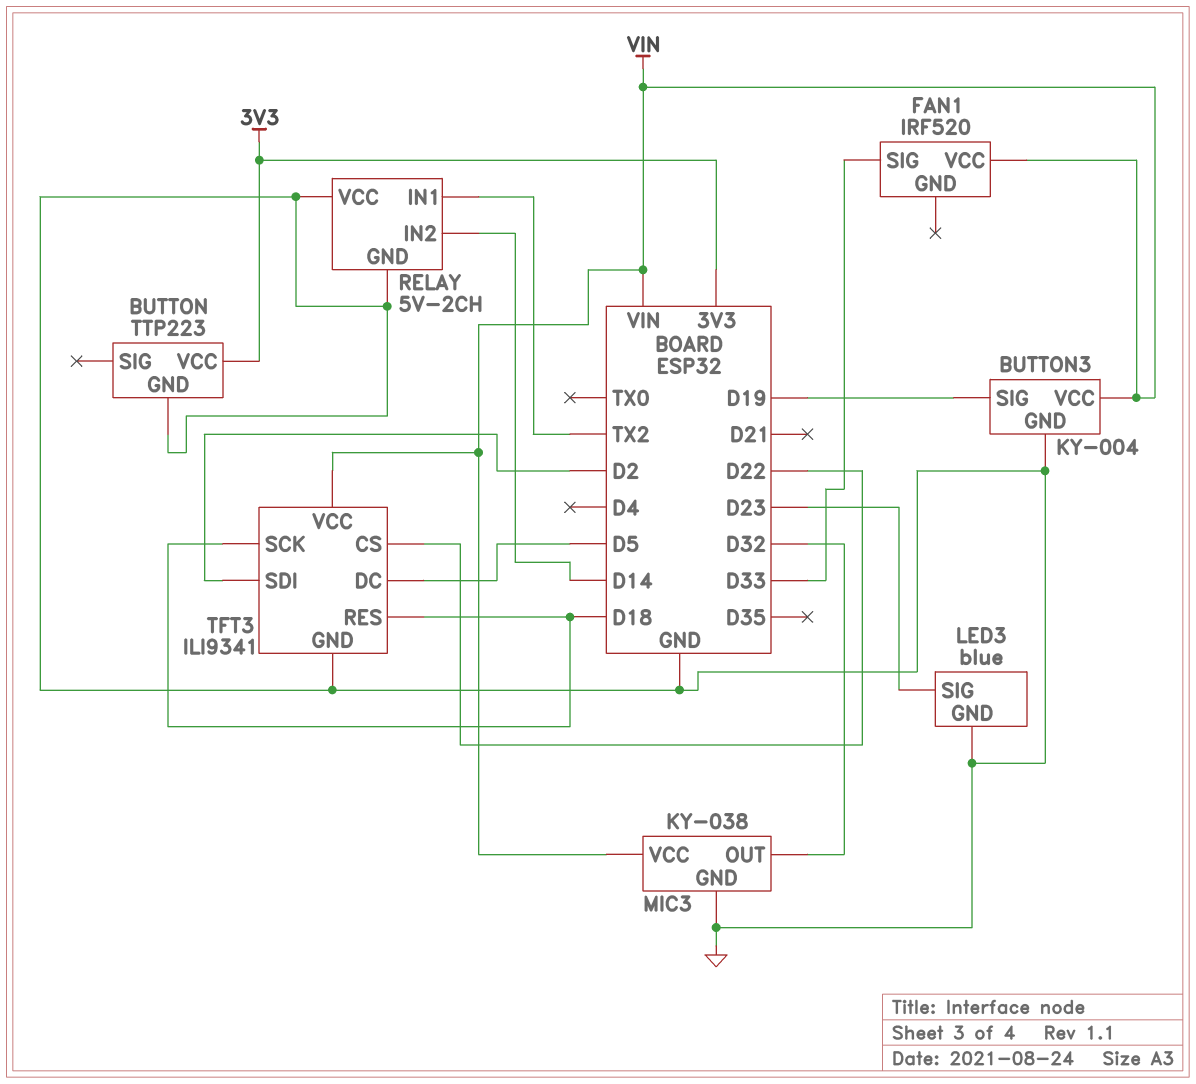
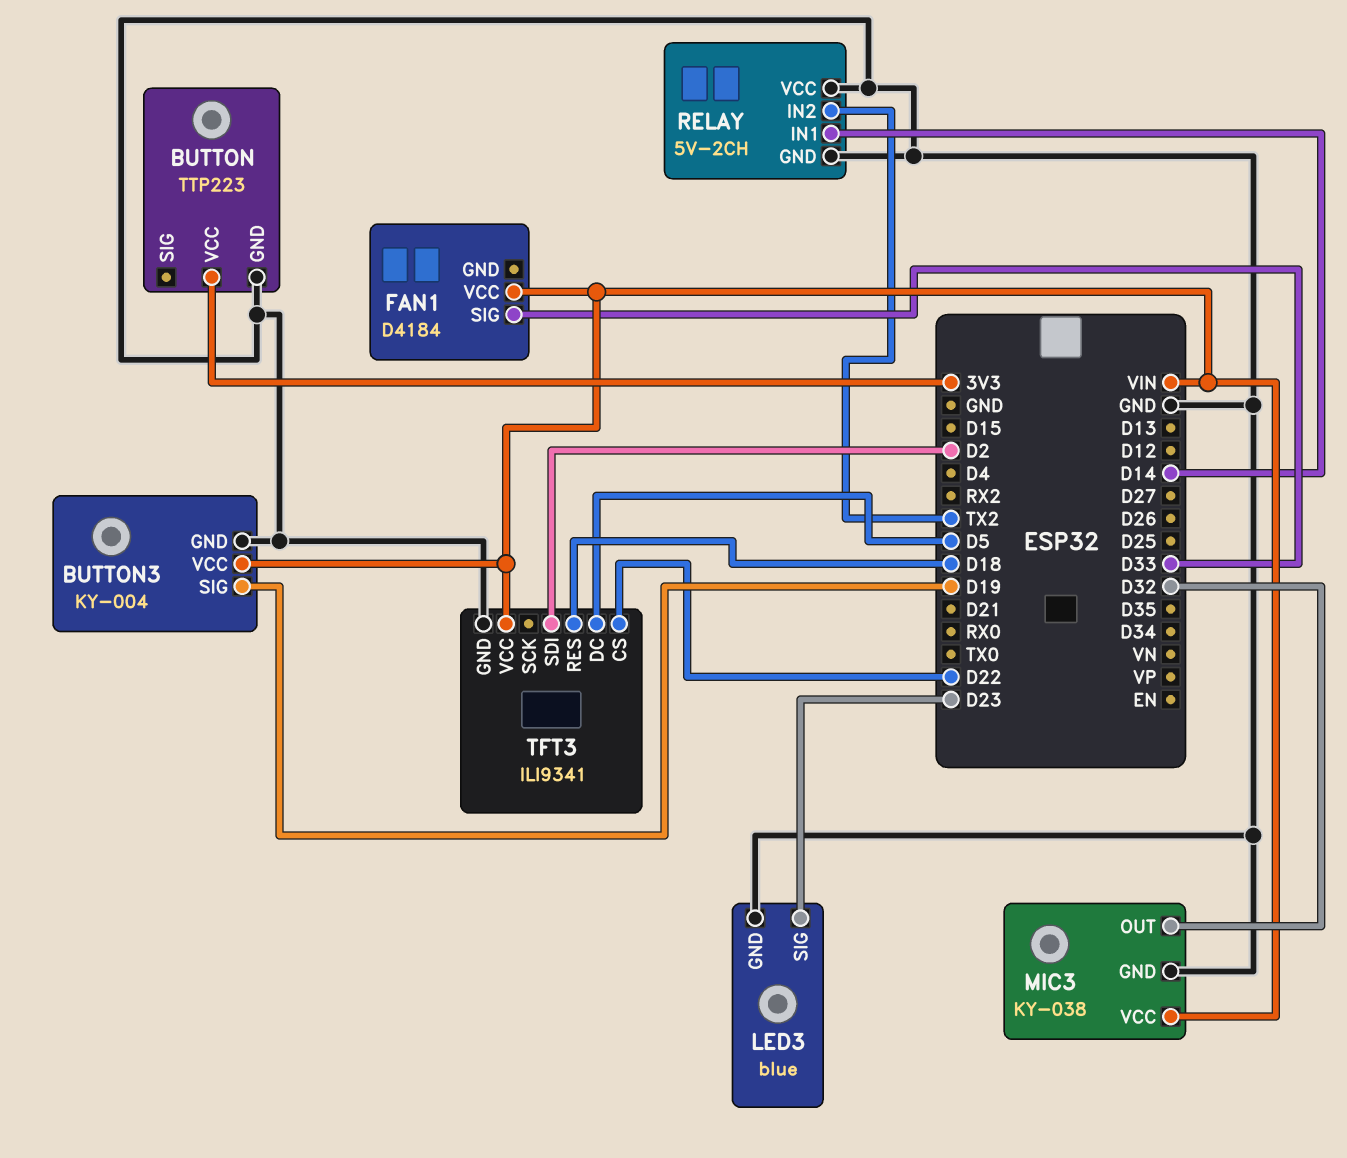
FAN1: IRF520 -> D4184
RELAY pin IN1: TX2 -> D14
RELAY pin IN2: D14 -> TX2
TFT3 pin SCK: D18 -> none

